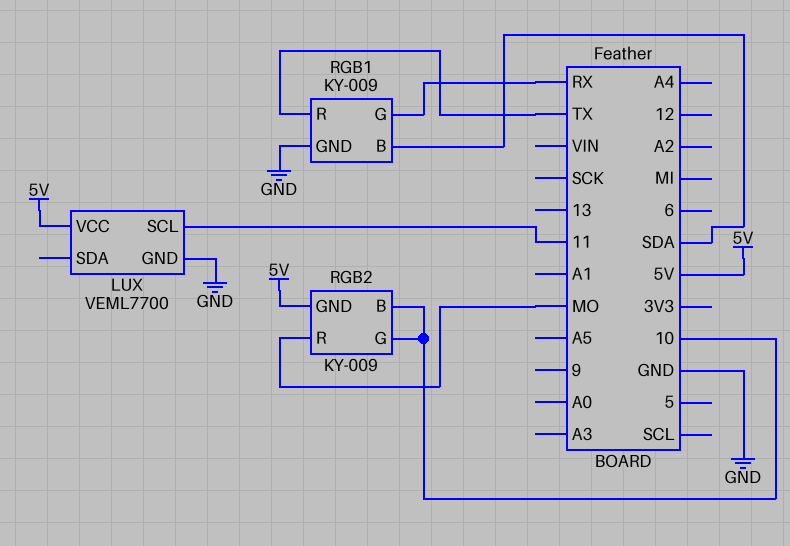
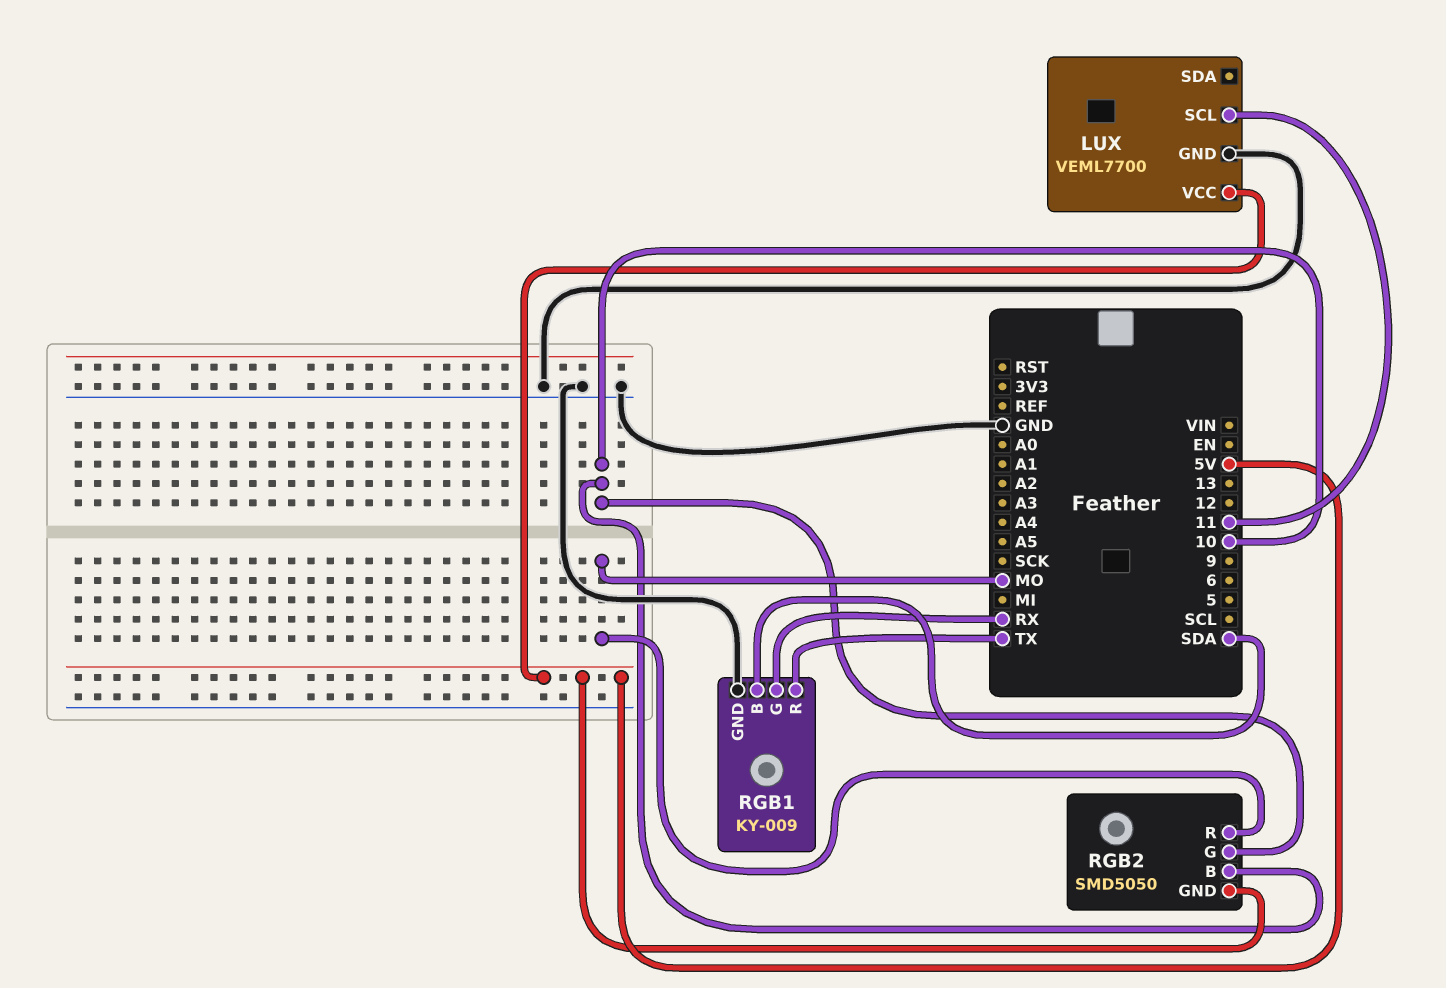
RGB2: KY-009 -> SMD5050

